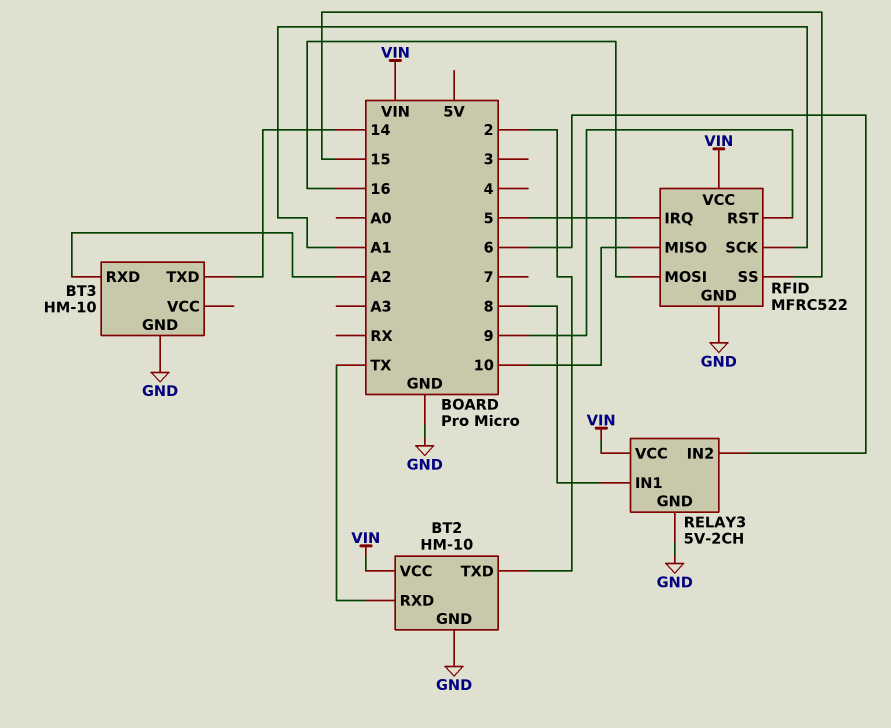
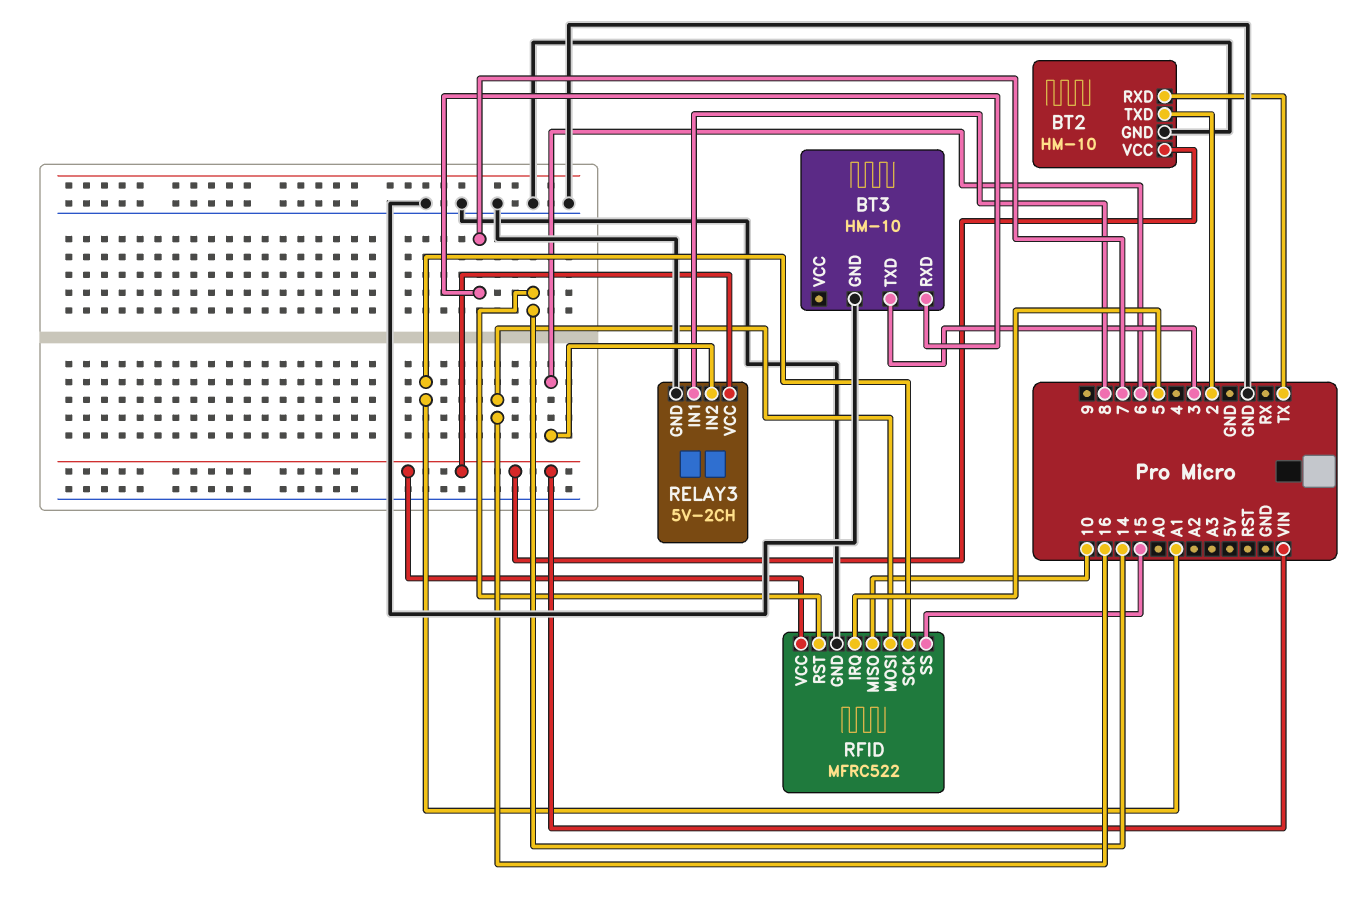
BT3 pin RXD: A2 -> 7
BT3 pin TXD: 14 -> 3
RFID pin RST: 9 -> 14

